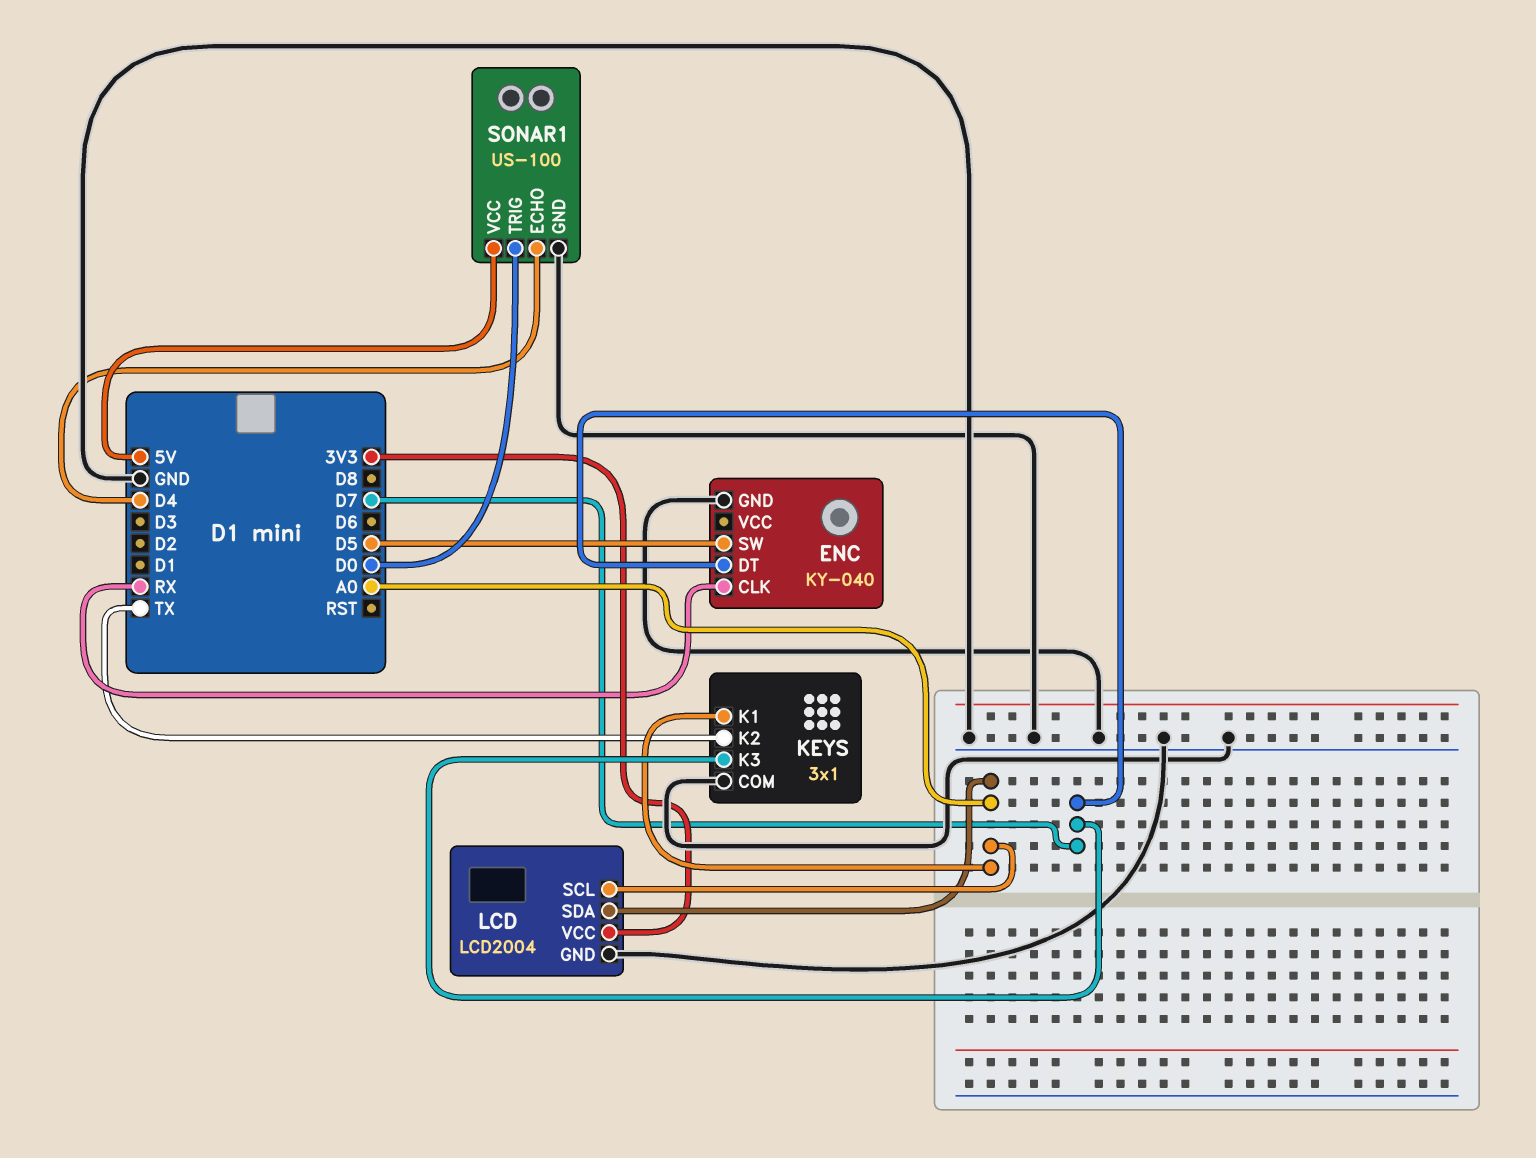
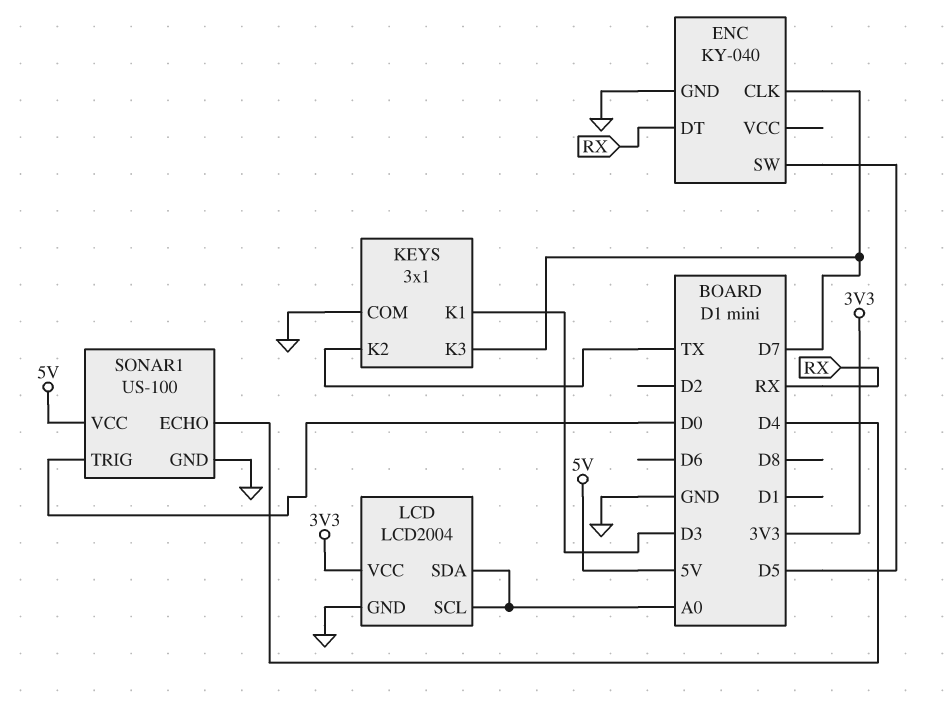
ENC pin CLK: RX -> D7
ENC pin DT: D7 -> RX
KEYS pin K1: A0 -> D3

